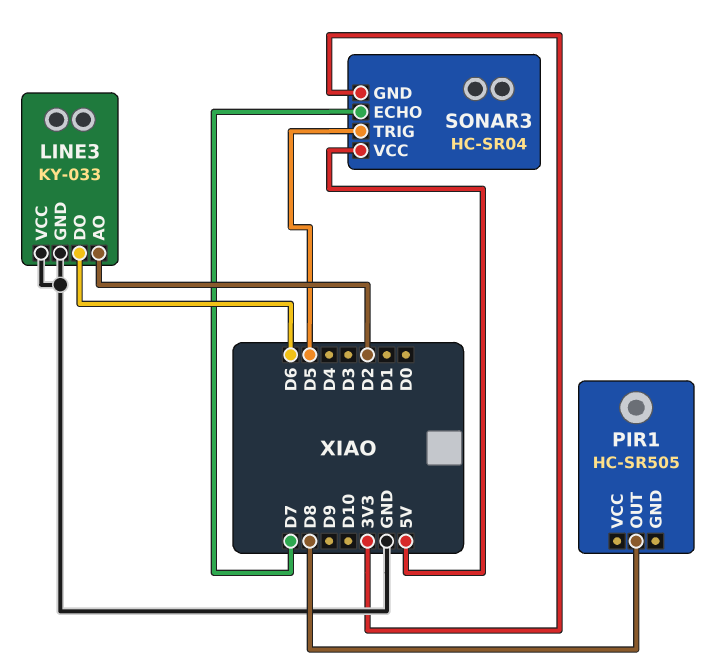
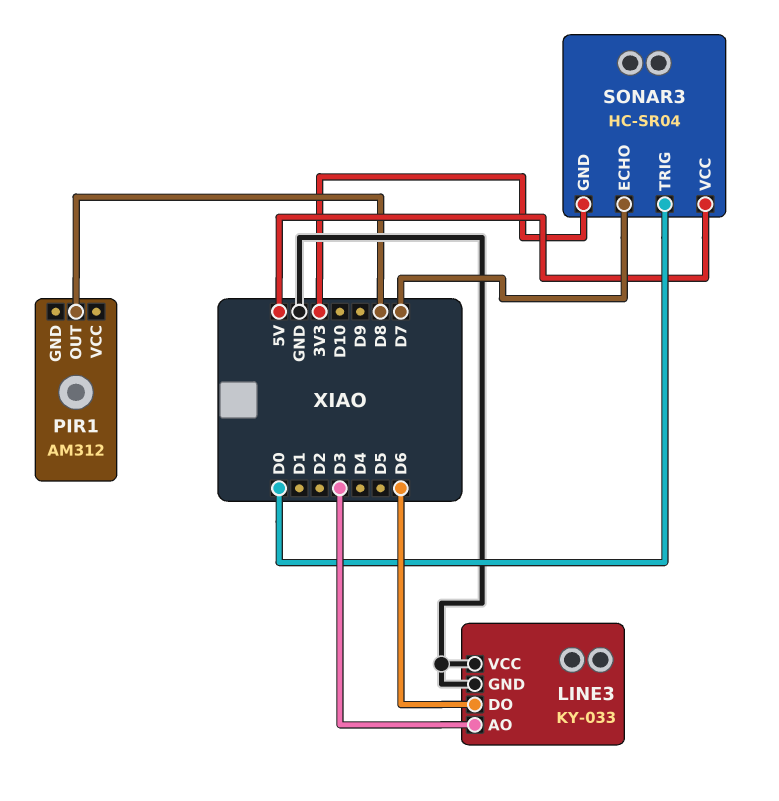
LINE3 pin AO: D2 -> D3
PIR1: HC-SR505 -> AM312
SONAR3 pin TRIG: D5 -> D0

